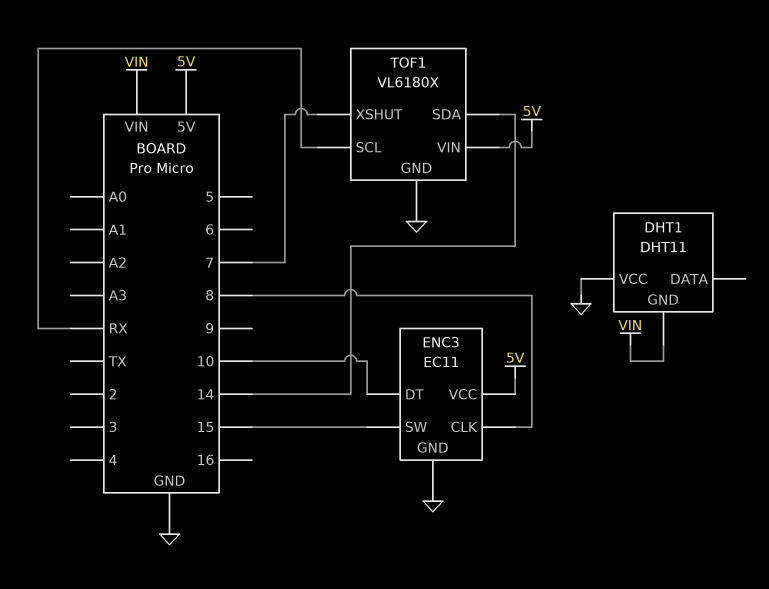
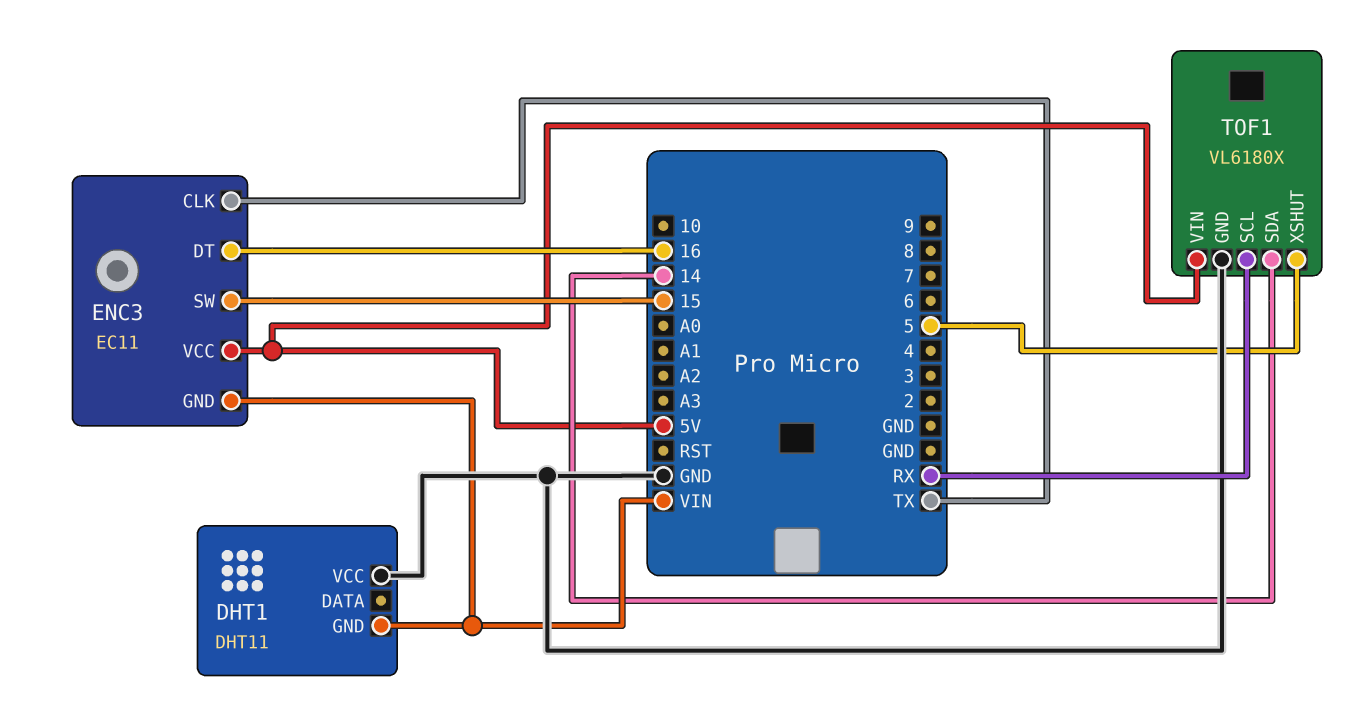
ENC3 pin CLK: 8 -> TX
ENC3 pin DT: 10 -> 16
ENC3 pin GND: GND -> VIN
TOF1 pin XSHUT: 7 -> 5

